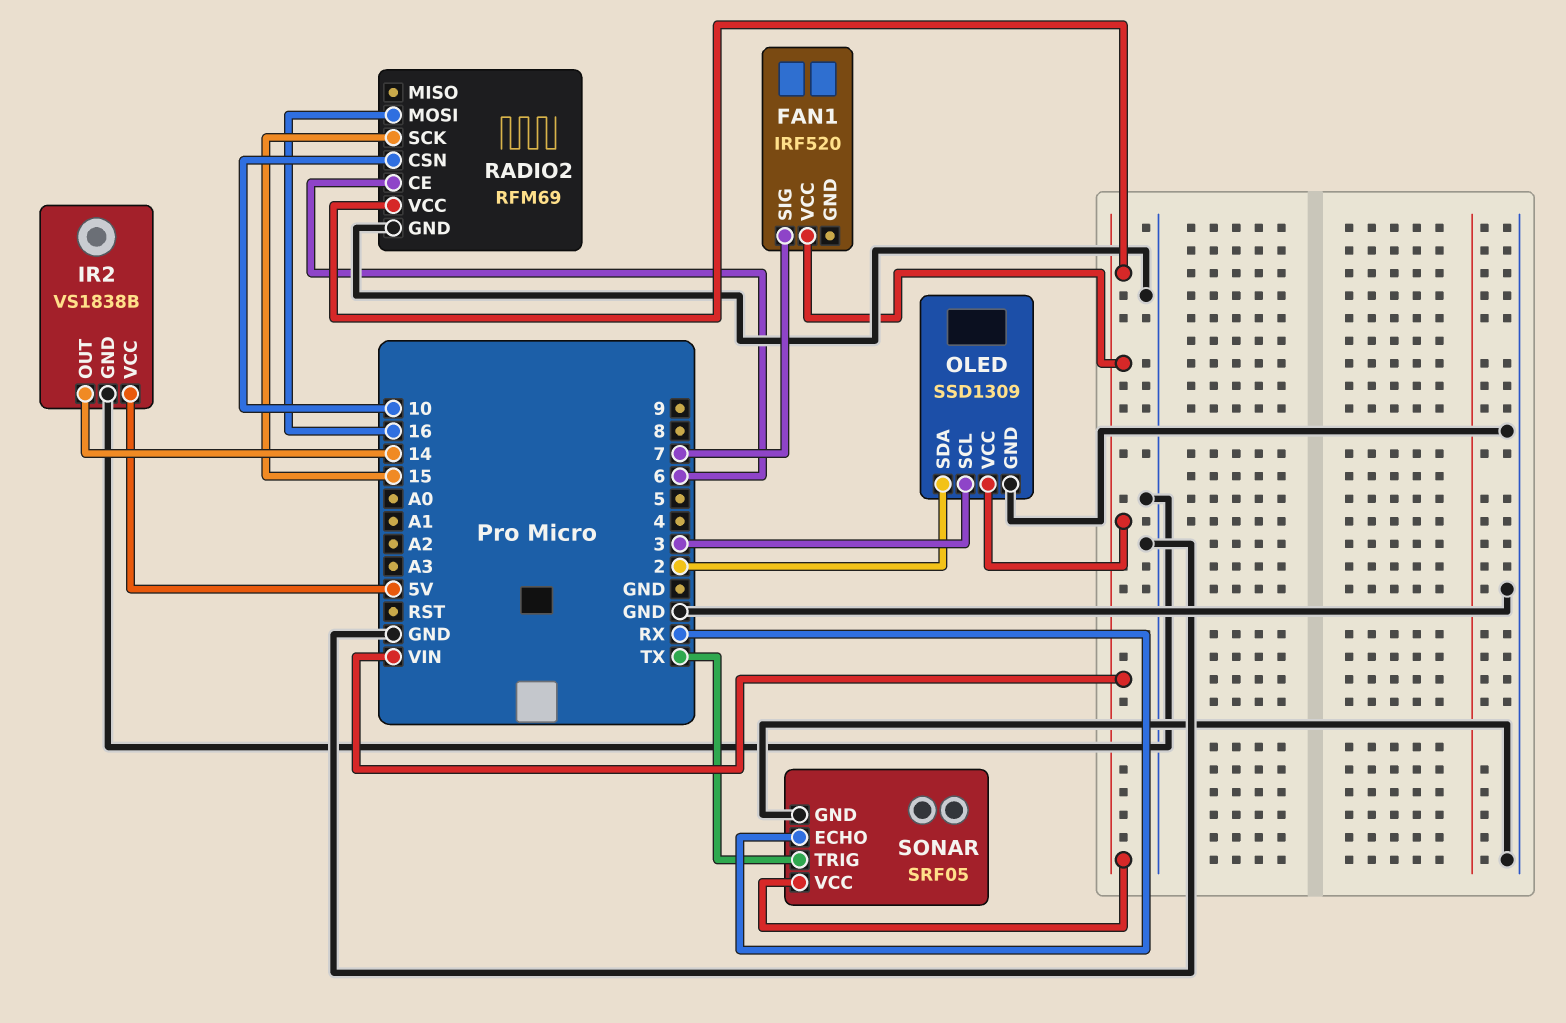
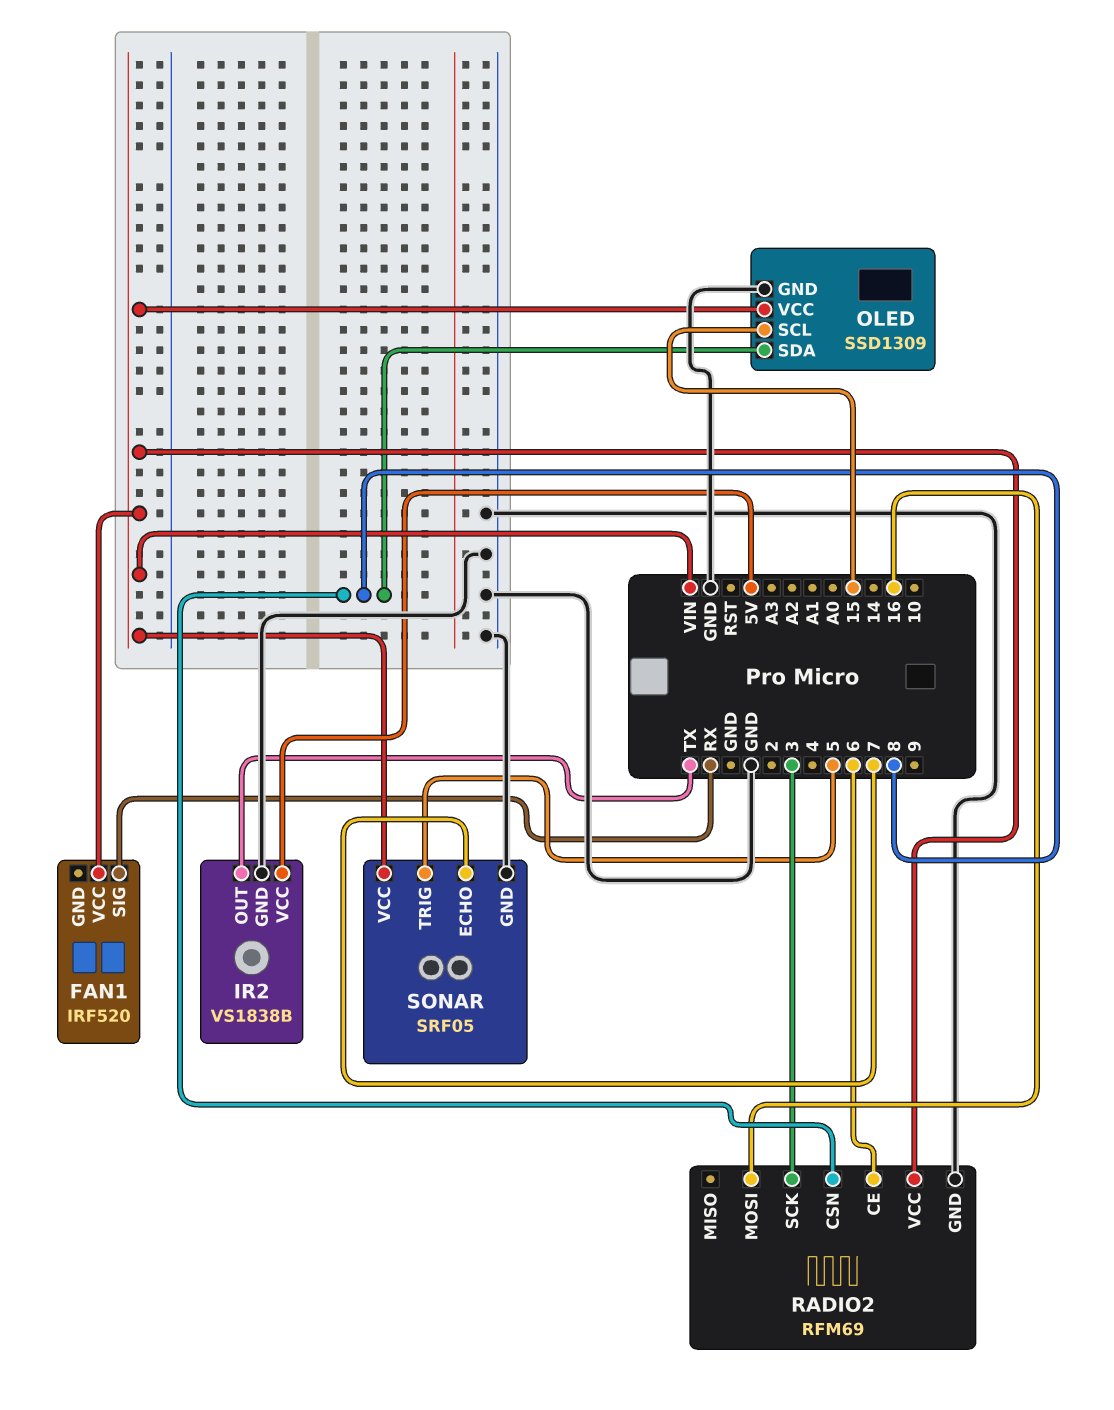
FAN1 pin SIG: 7 -> RX
IR2 pin OUT: 14 -> TX
OLED pin SCL: 3 -> 15
OLED pin SDA: 2 -> 8
RADIO2 pin CSN: 10 -> 8
RADIO2 pin SCK: 15 -> 3
SONAR pin ECHO: RX -> 7
SONAR pin TRIG: TX -> 5

